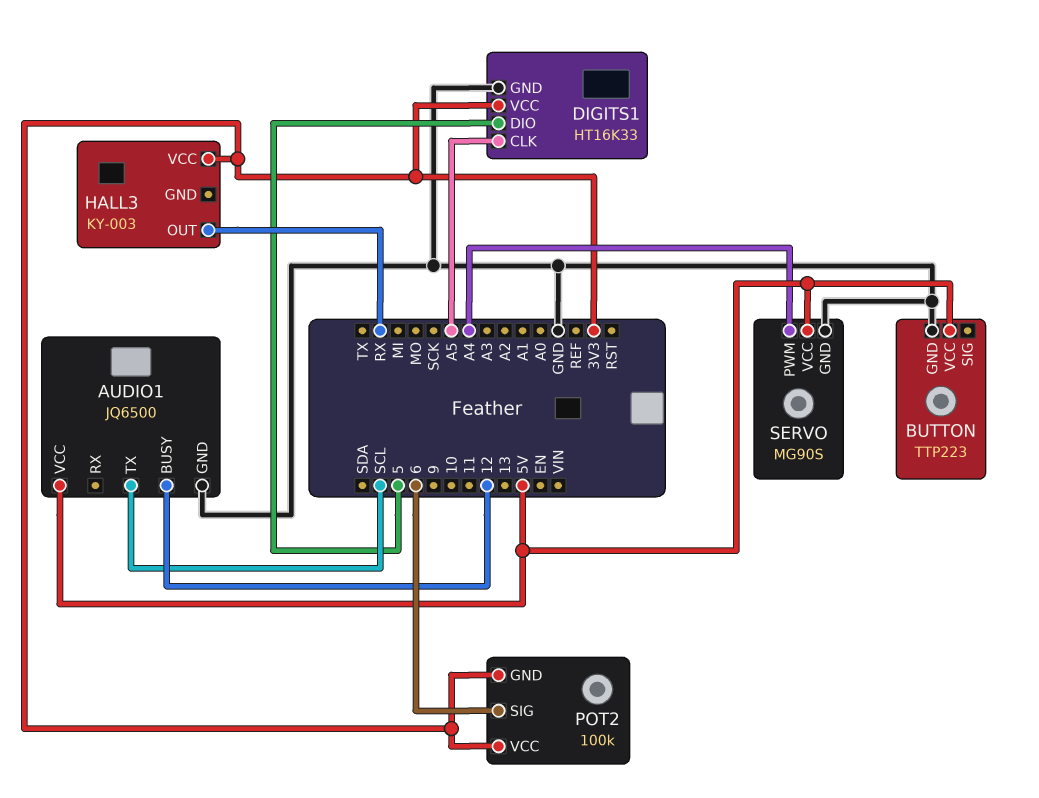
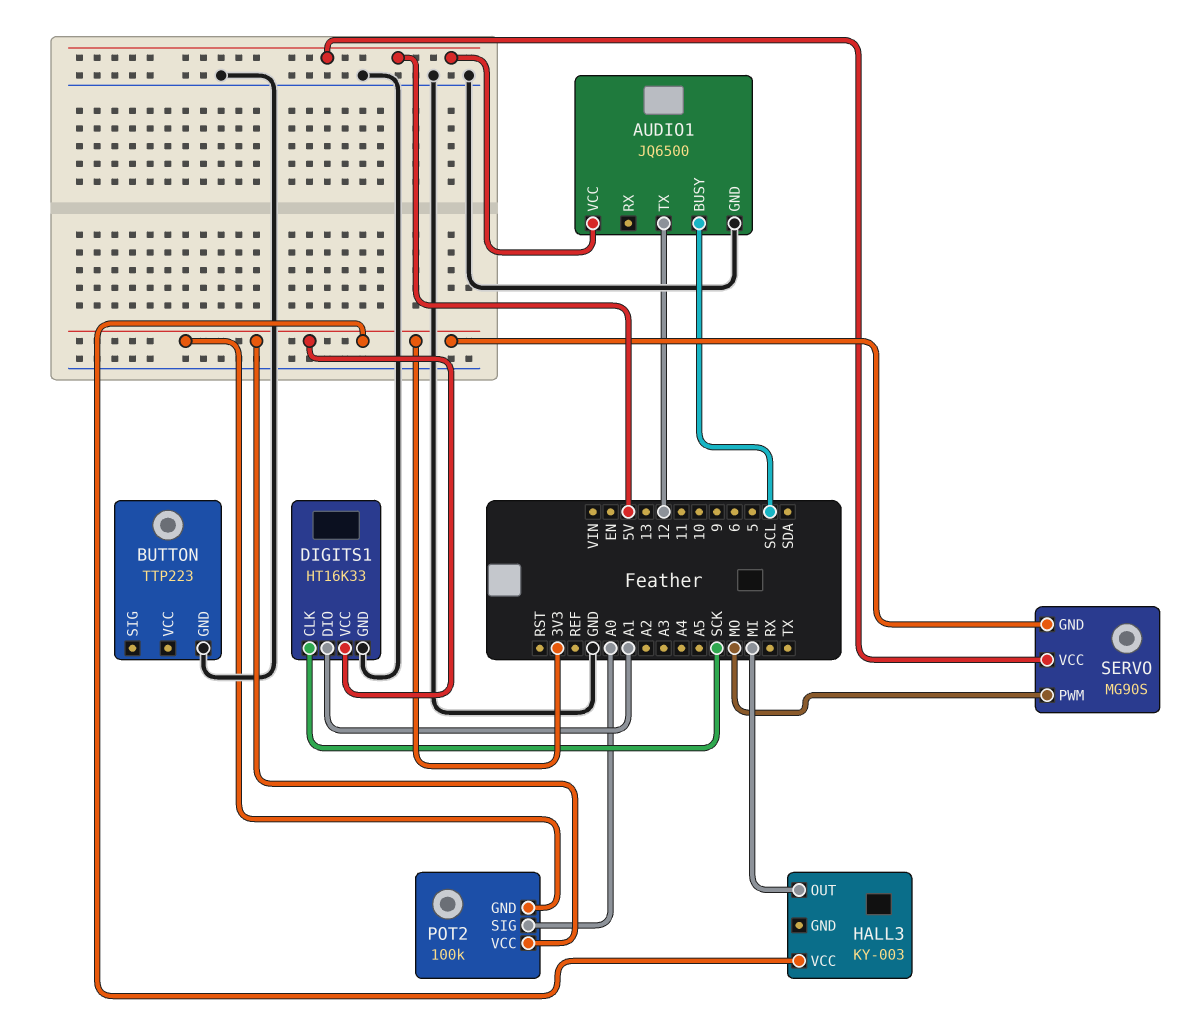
AUDIO1 pin BUSY: 12 -> SCL
AUDIO1 pin TX: SCL -> 12
BUTTON pin VCC: 5V -> none
DIGITS1 pin CLK: A5 -> SCK
DIGITS1 pin DIO: 5 -> A1
HALL3 pin OUT: RX -> MI
POT2 pin SIG: 6 -> A0
SERVO pin GND: GND -> 3V3
SERVO pin PWM: A4 -> MO

